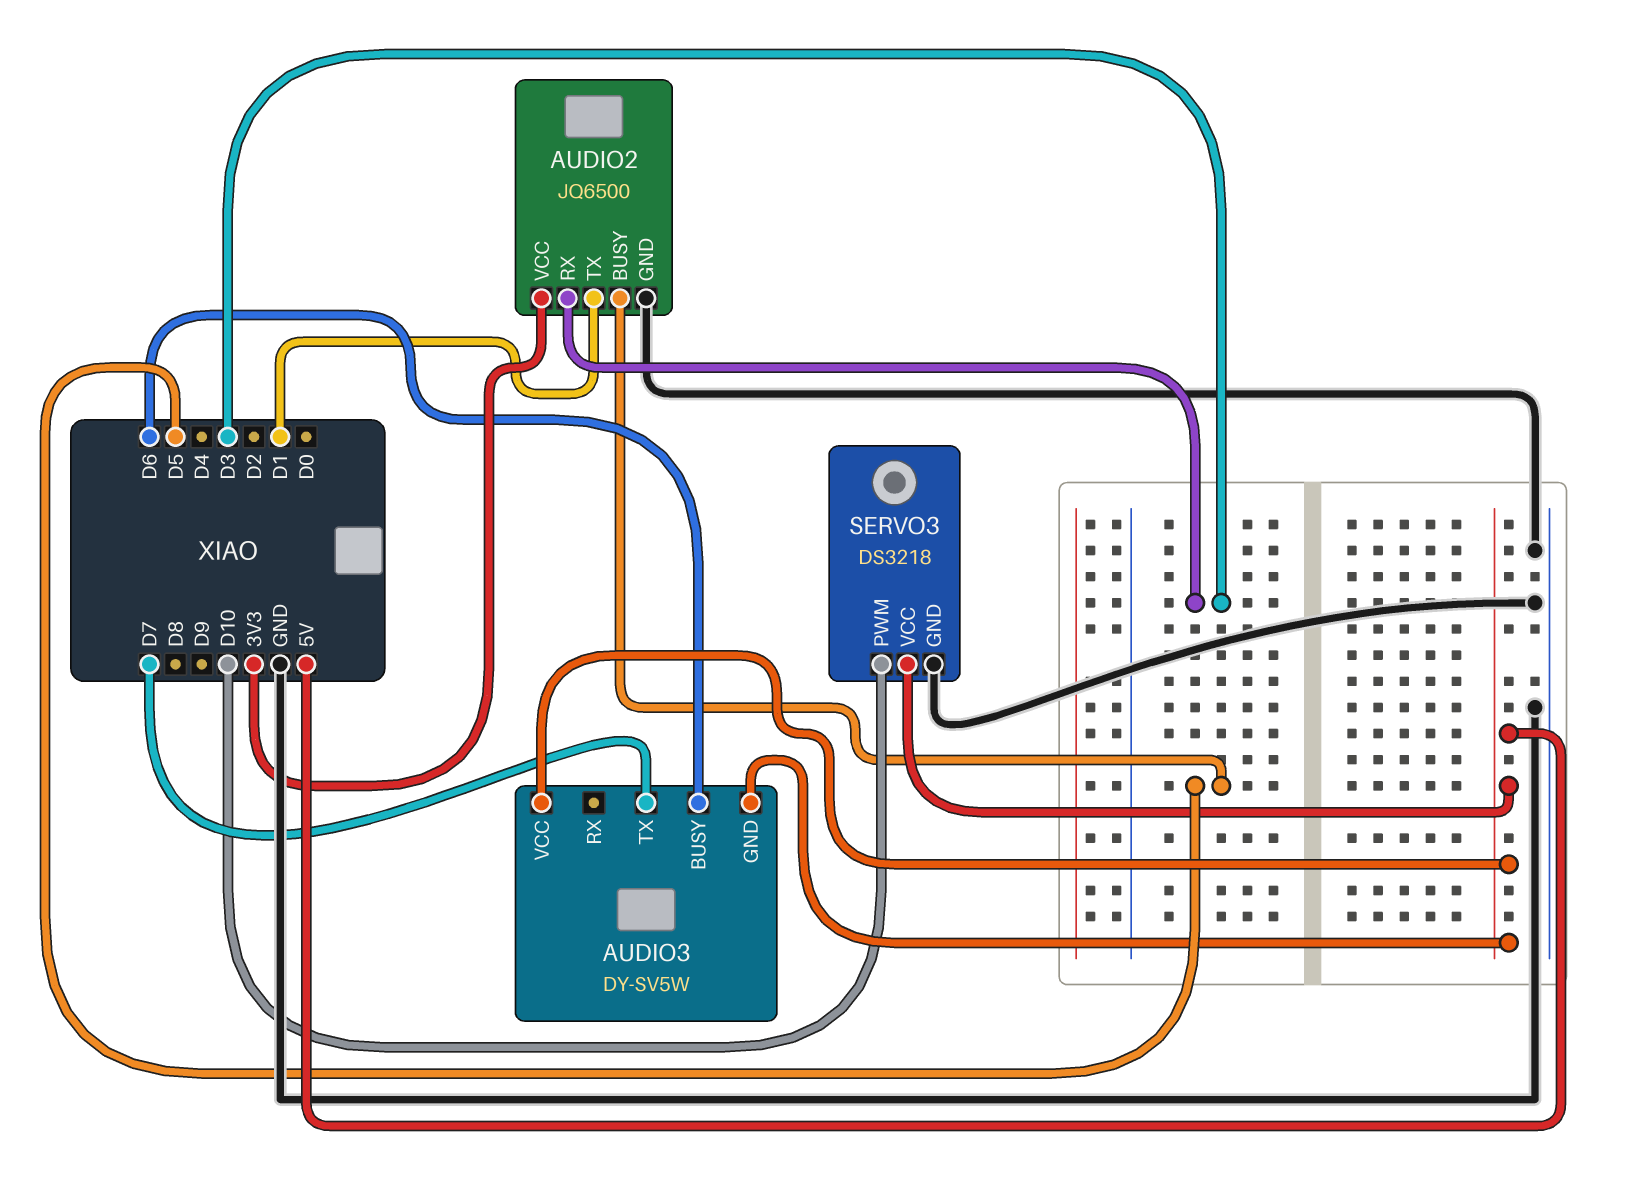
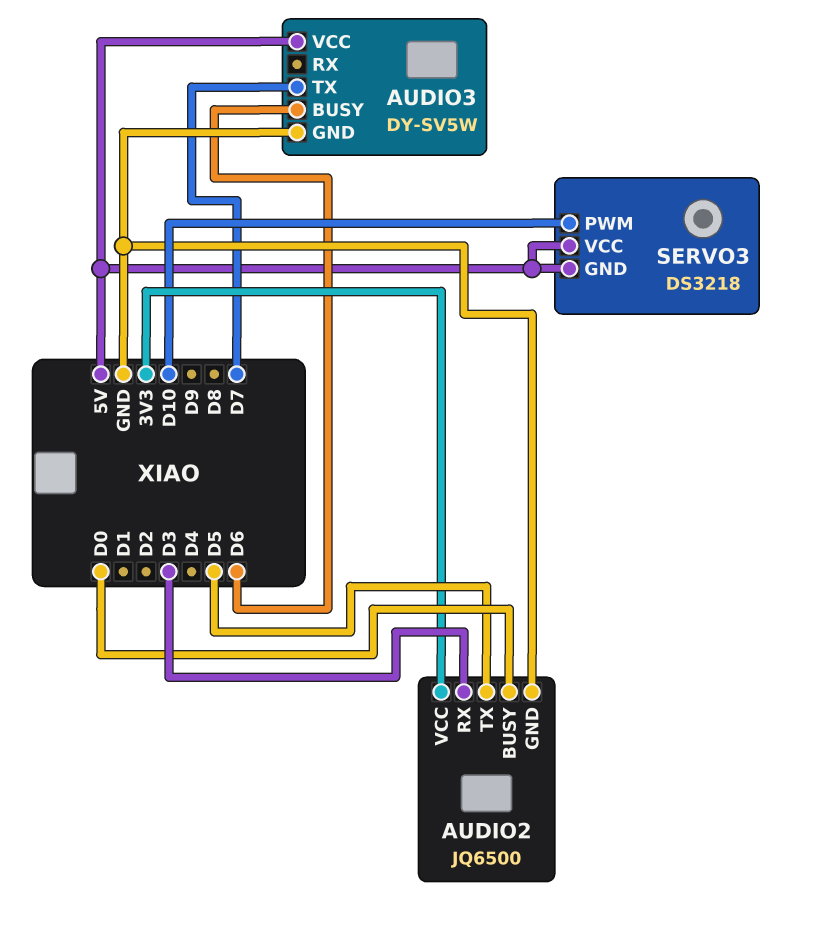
AUDIO2 pin BUSY: D5 -> D0
AUDIO2 pin TX: D1 -> D5
AUDIO3 pin GND: 5V -> GND
SERVO3 pin GND: GND -> 5V

